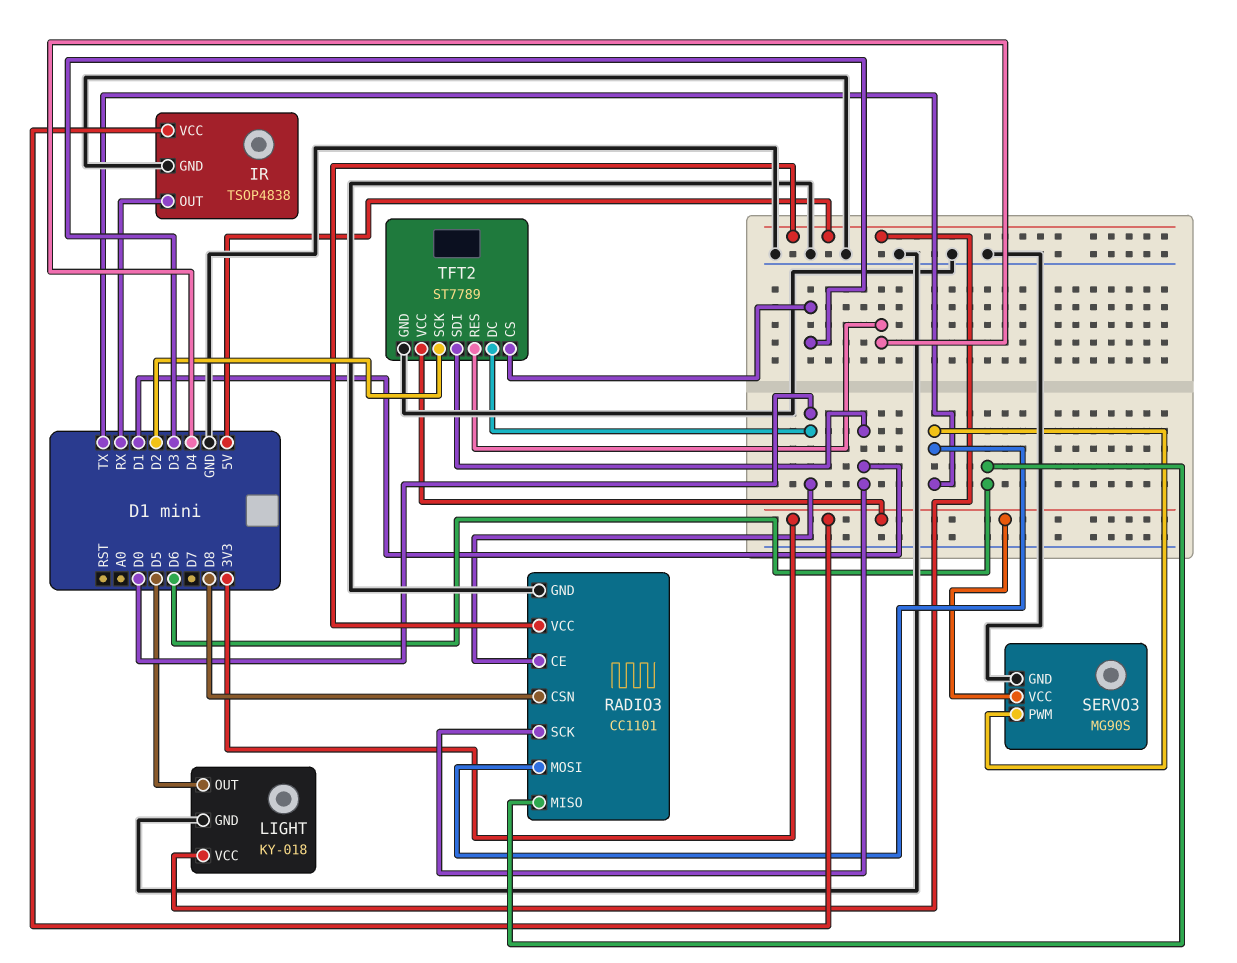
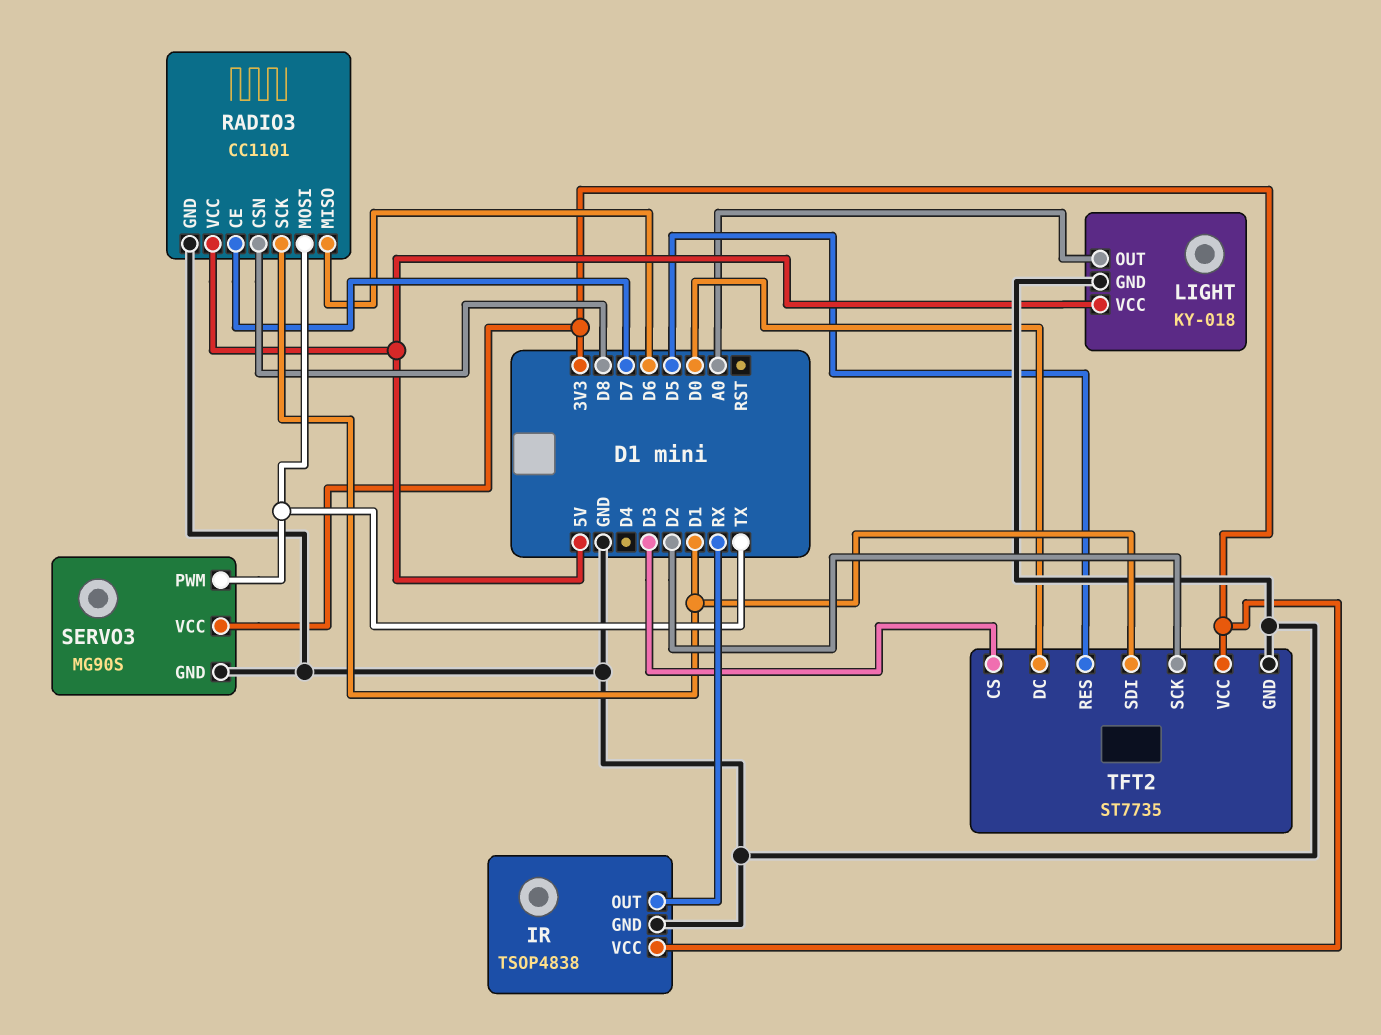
LIGHT pin OUT: D5 -> A0
RADIO3 pin CE: D0 -> D7
TFT2: ST7789 -> ST7735
TFT2 pin RES: D4 -> D5

